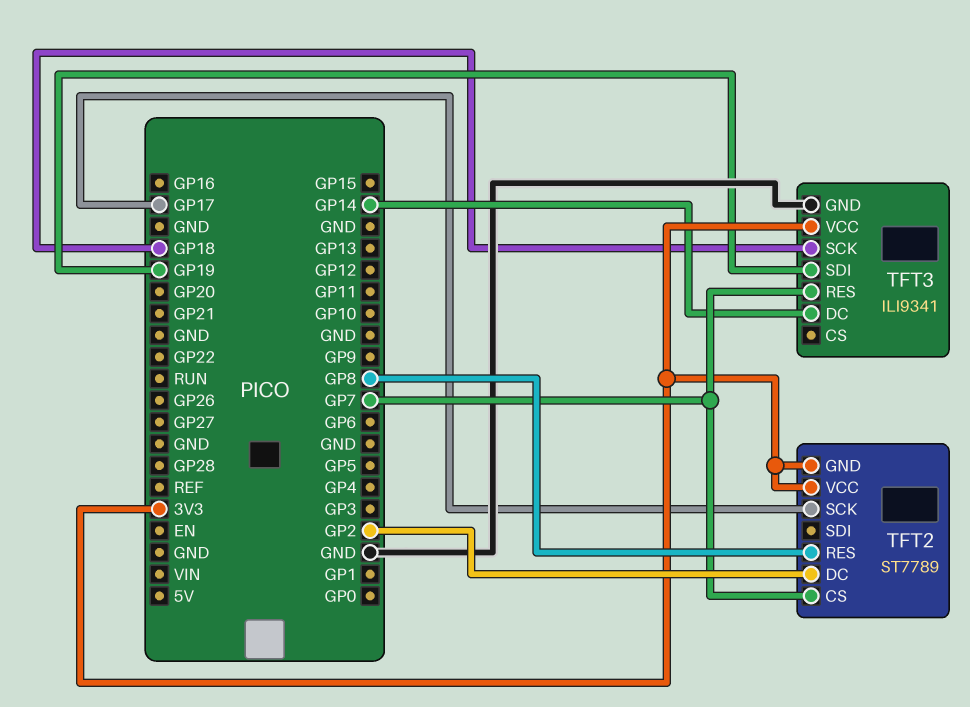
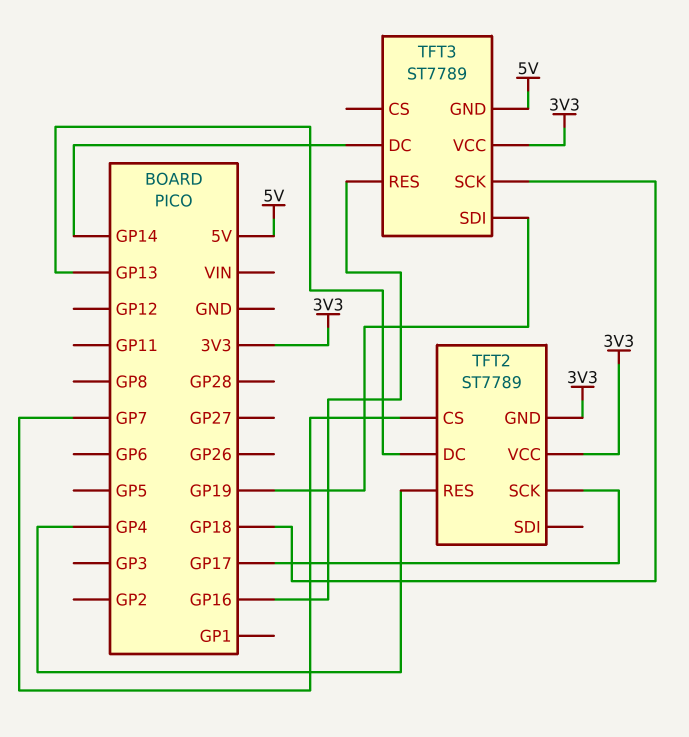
TFT2 pin DC: GP2 -> GP13
TFT2 pin RES: GP8 -> GP4
TFT3: ILI9341 -> ST7789
TFT3 pin GND: GND -> 5V
TFT3 pin RES: GP7 -> GP16

